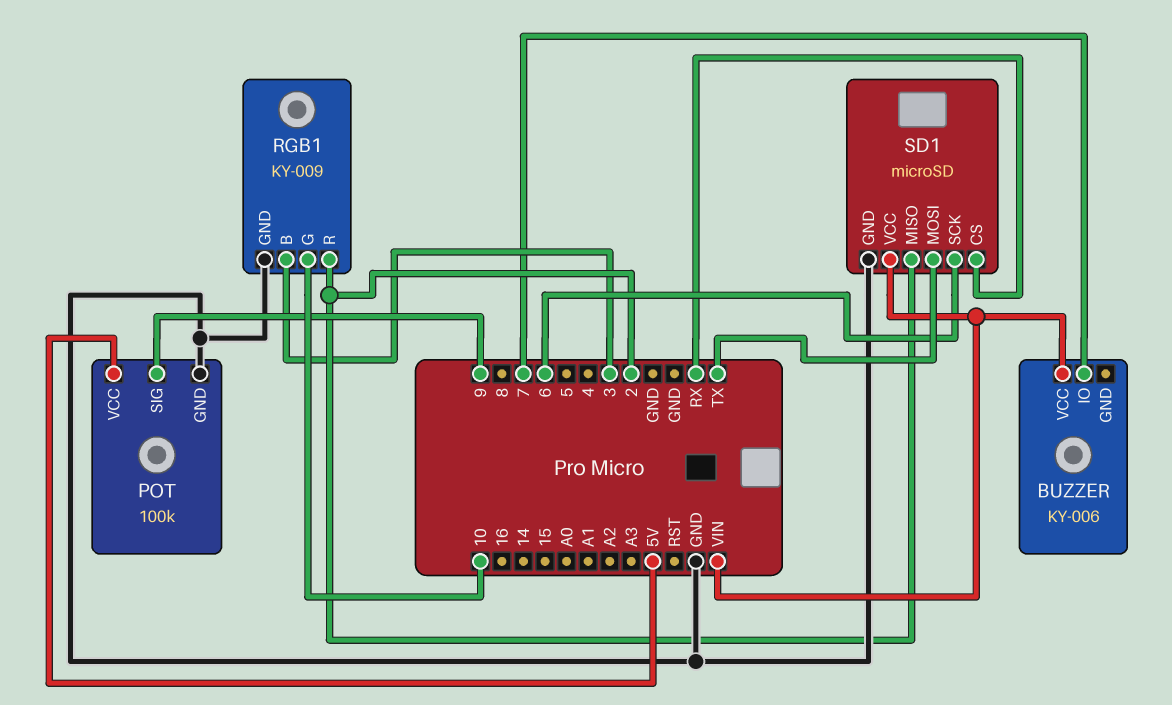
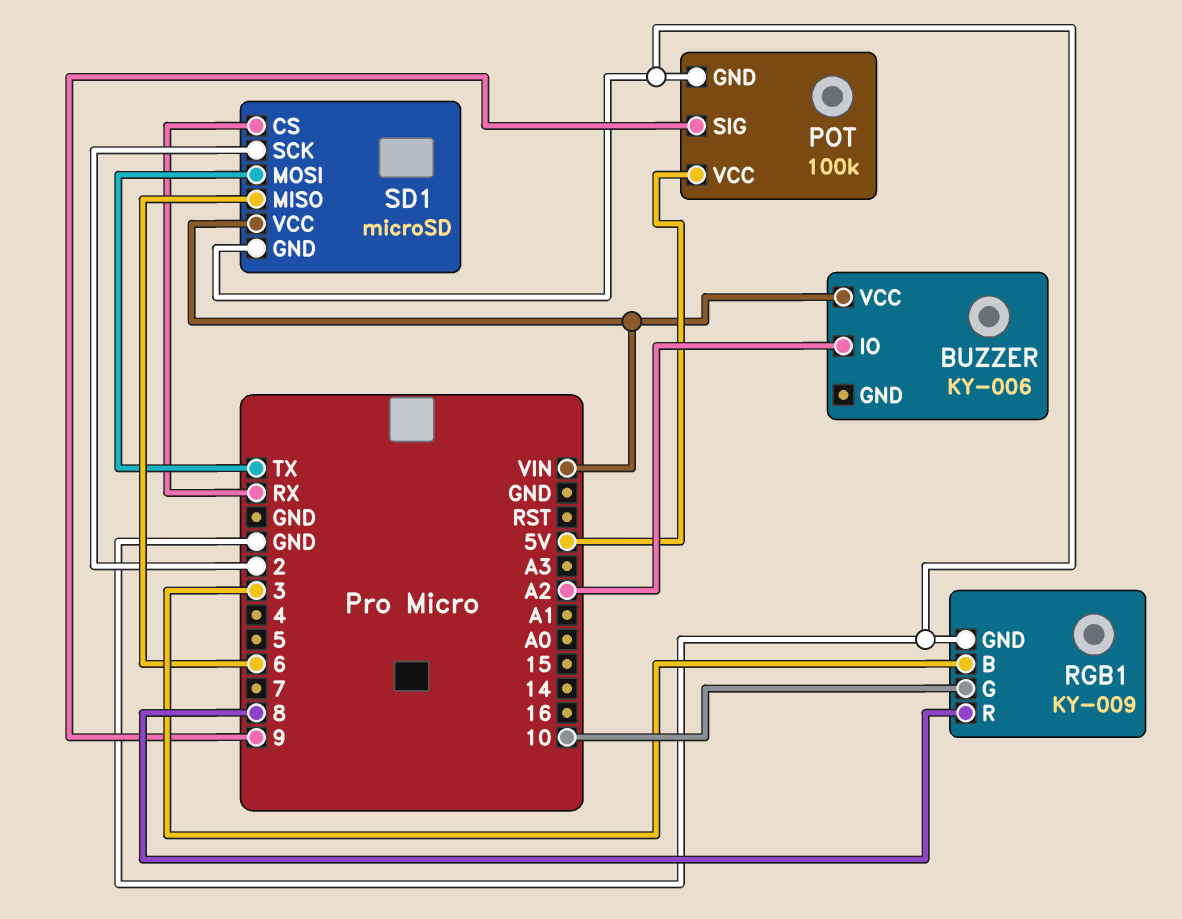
BUZZER pin IO: 7 -> A2
RGB1 pin R: 2 -> 8
SD1 pin MISO: 2 -> 6
SD1 pin SCK: 6 -> 2

